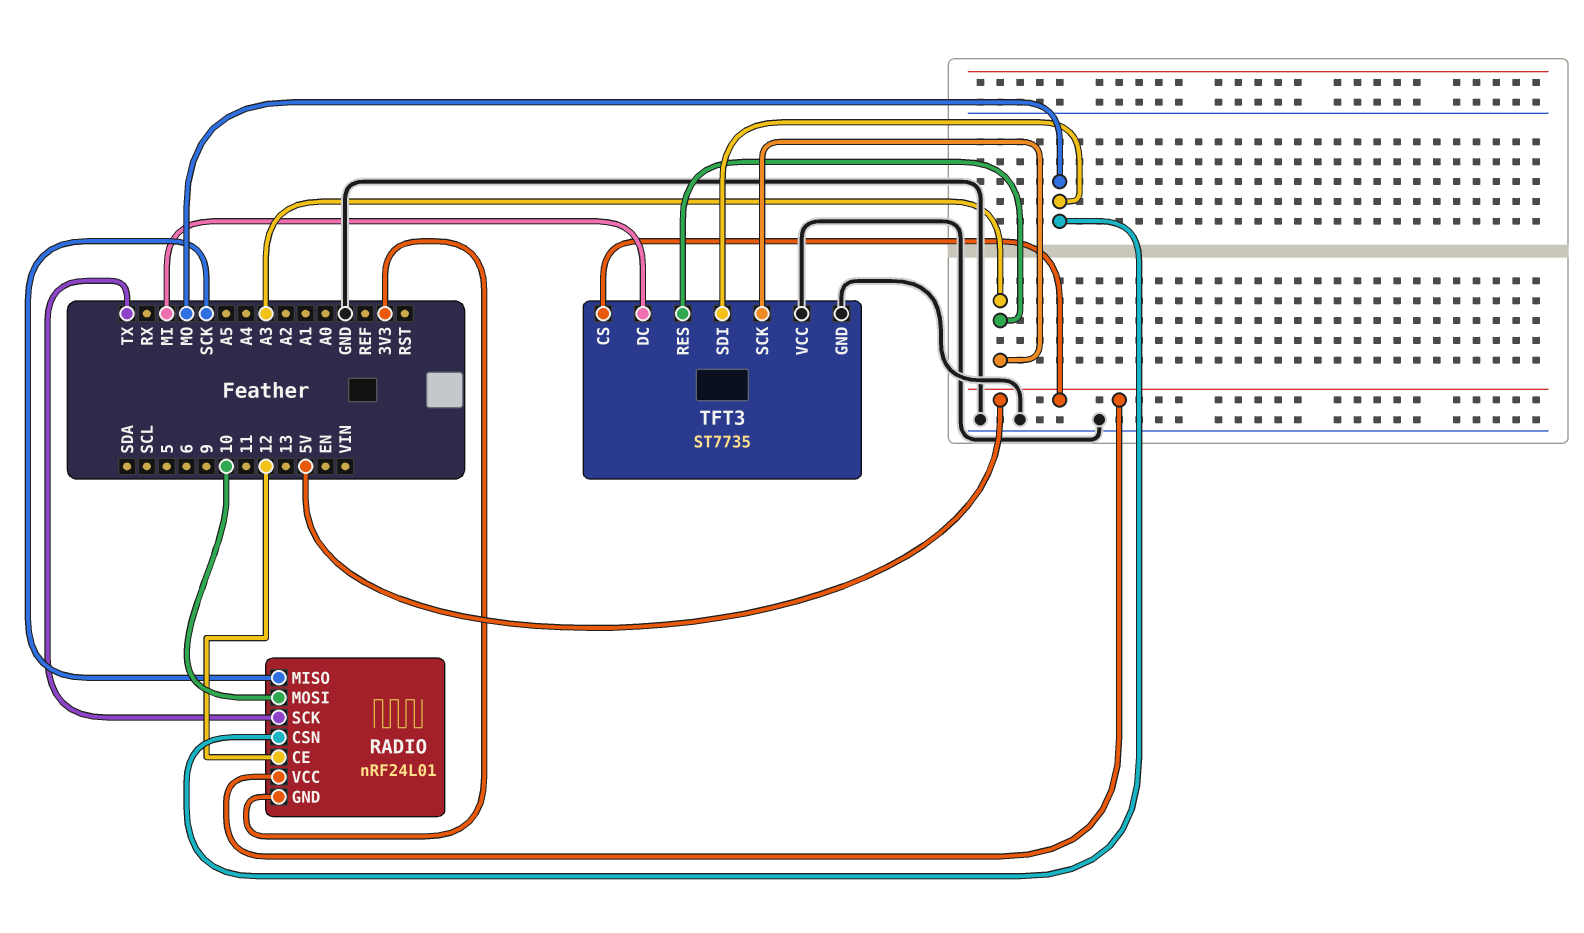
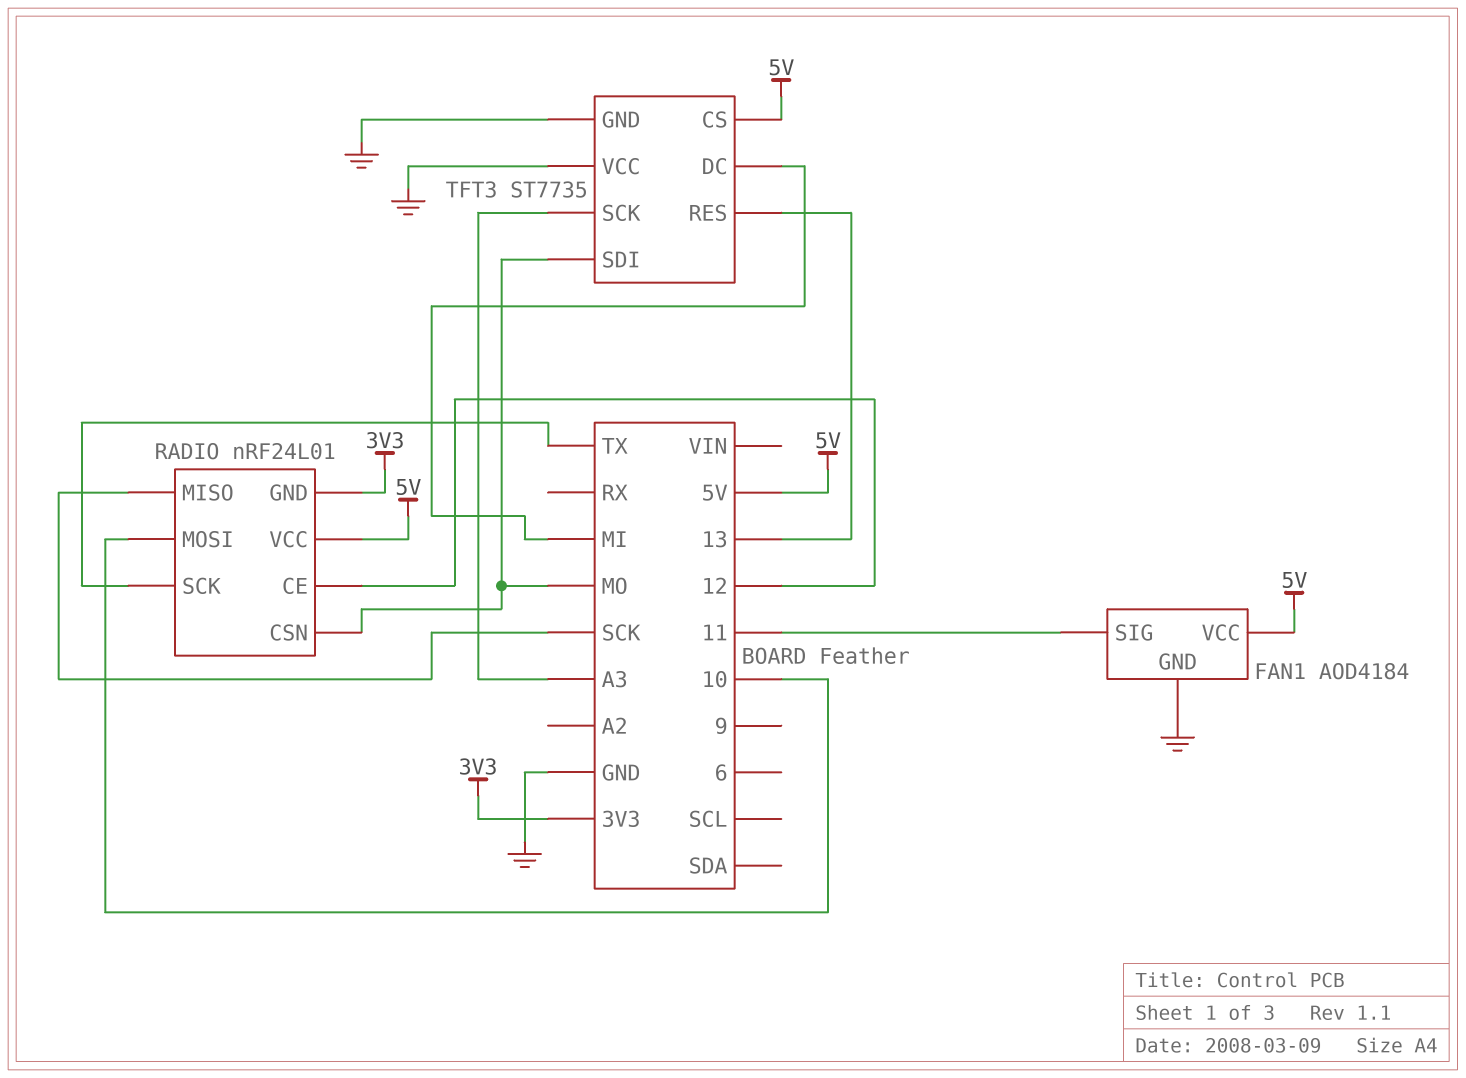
FAN1: none -> AOD4184
FAN1 pin GND: none -> GND
FAN1 pin SIG: none -> 11
FAN1 pin VCC: none -> 5V
TFT3 pin RES: A3 -> 13

